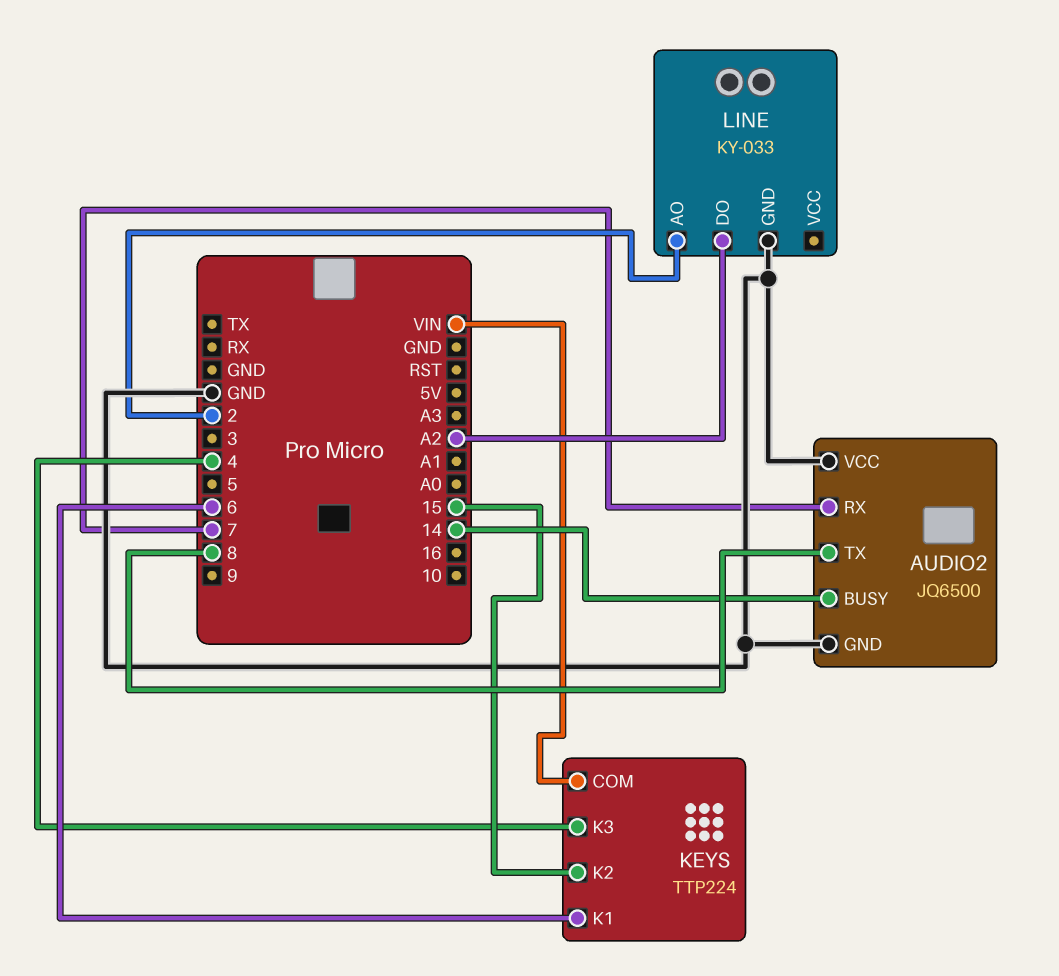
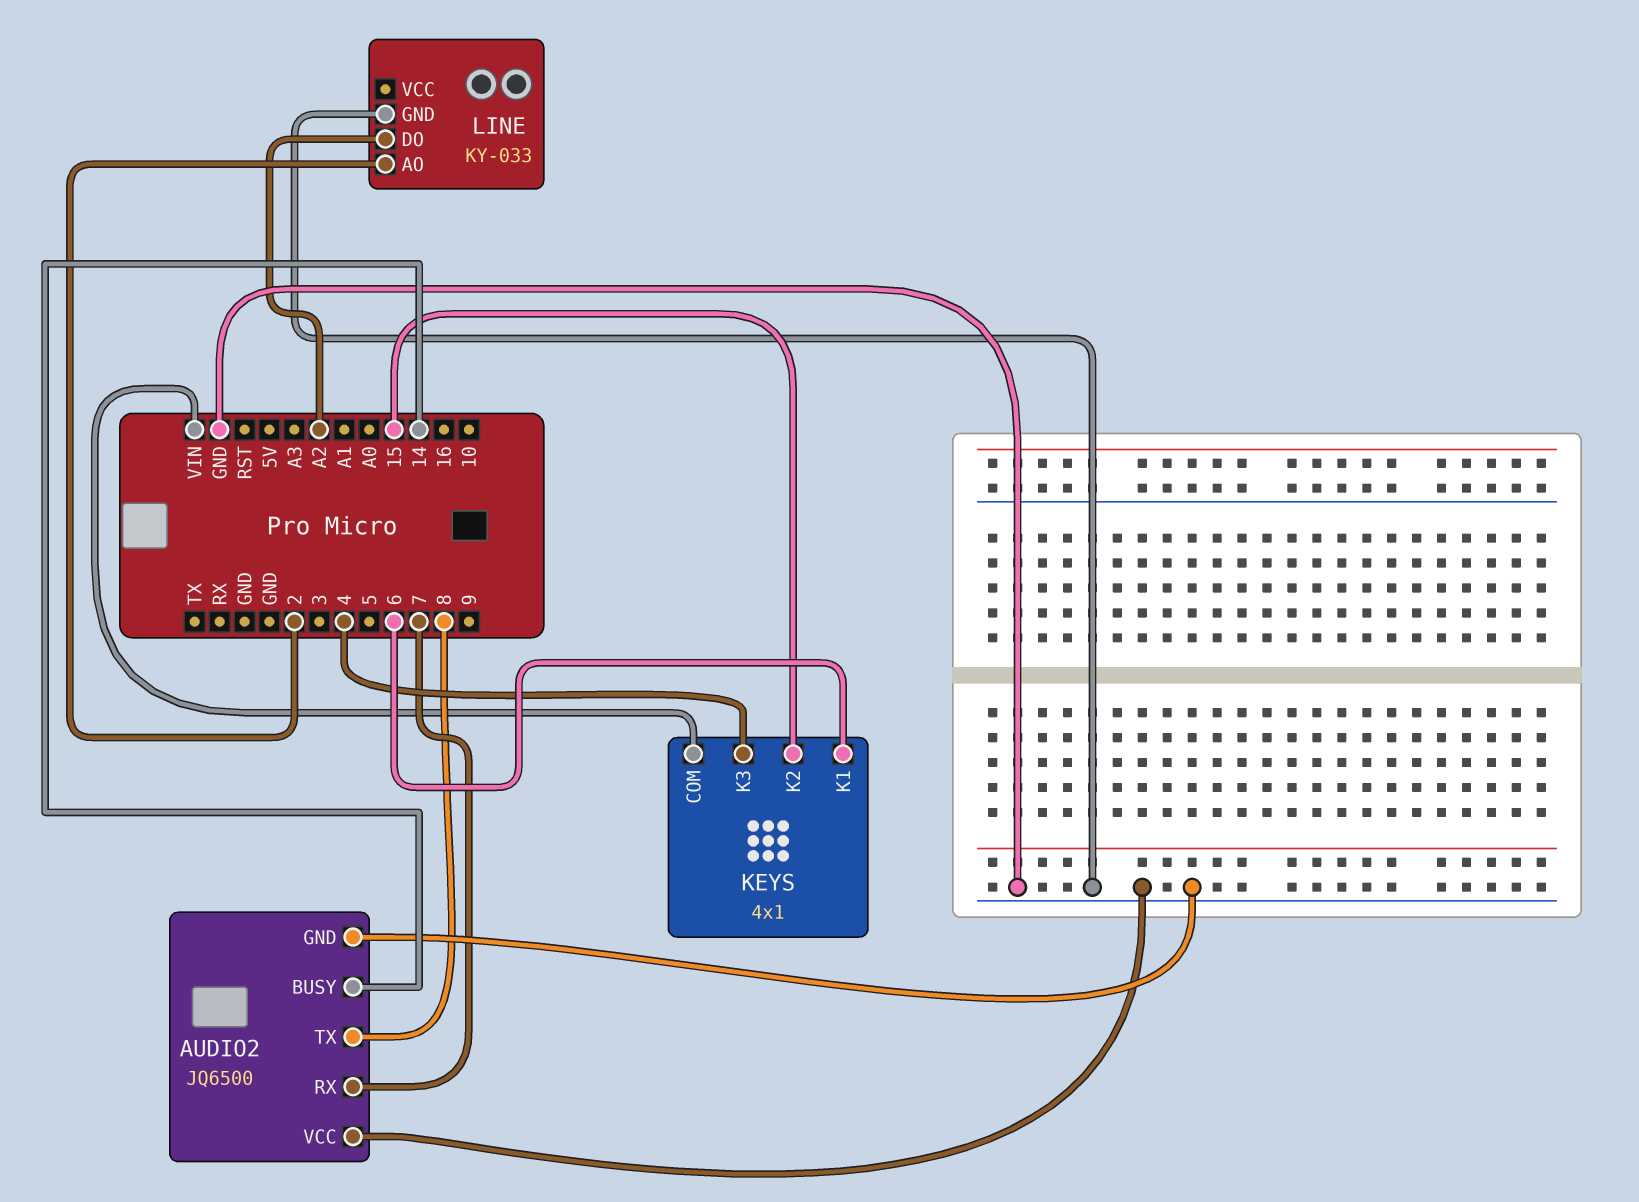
KEYS: TTP224 -> 4x1

